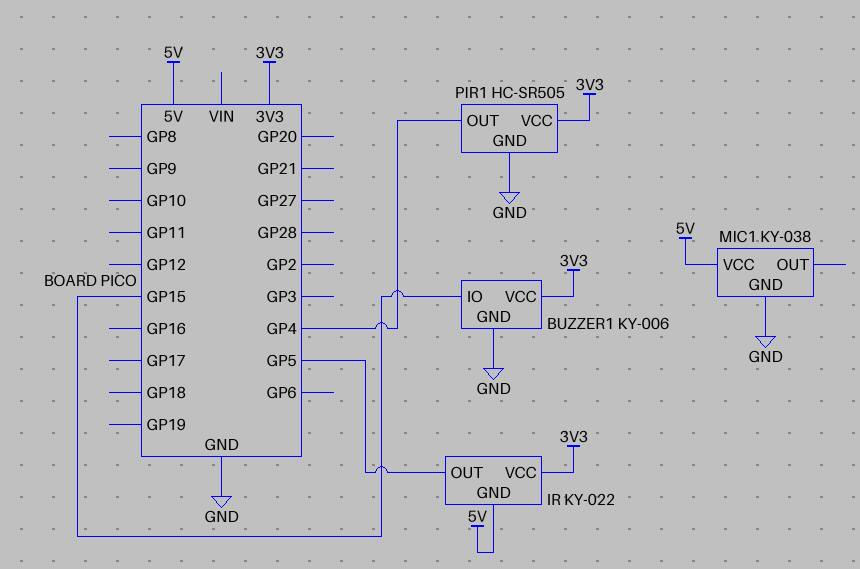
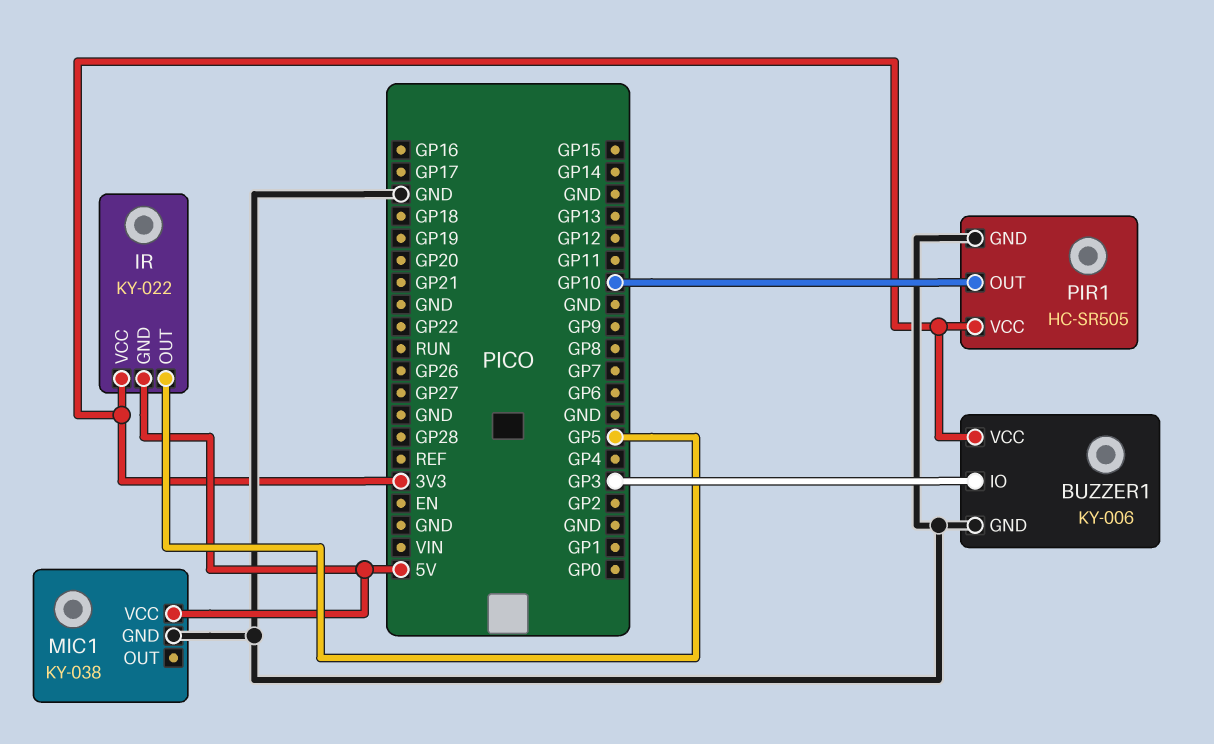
BUZZER1 pin IO: GP15 -> GP3
PIR1 pin OUT: GP4 -> GP10

